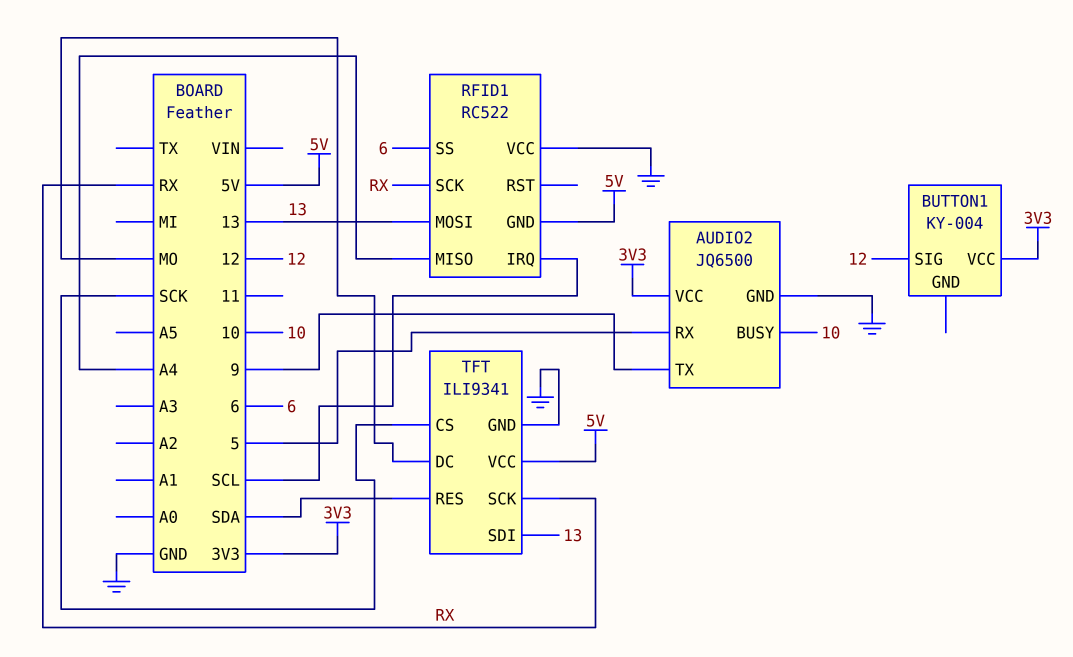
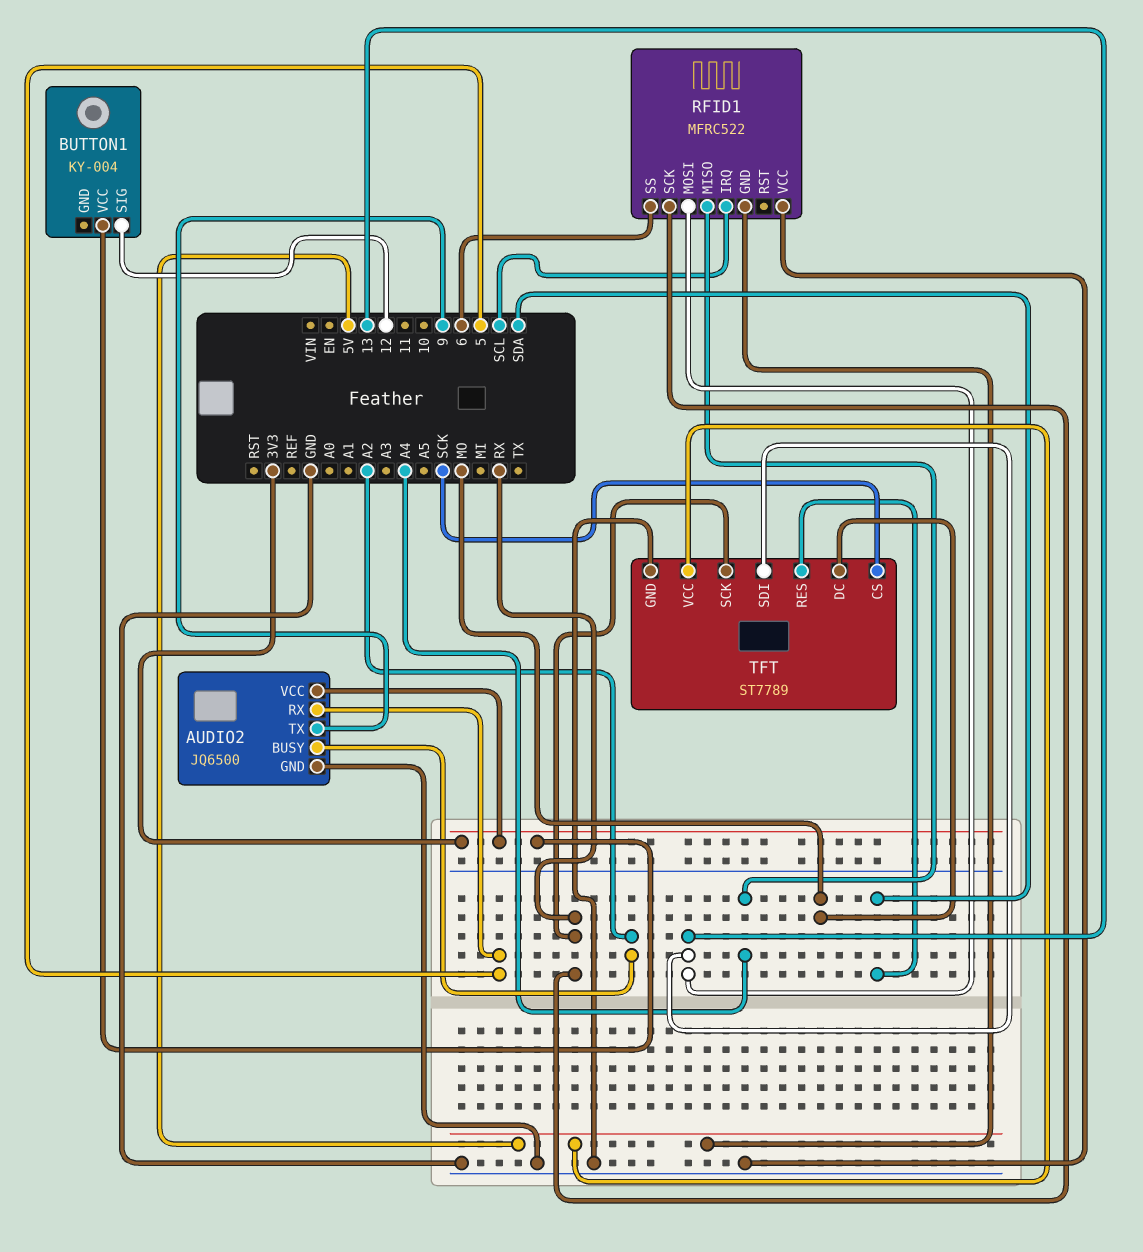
AUDIO2 pin BUSY: 10 -> A2
RFID1: RC522 -> MFRC522
TFT: ILI9341 -> ST7789

